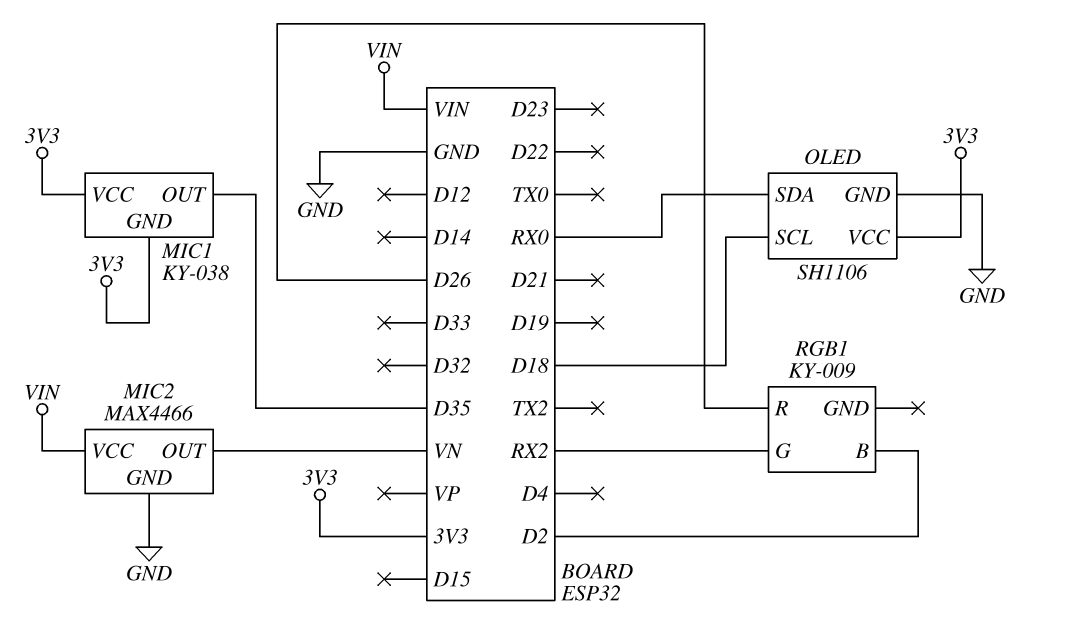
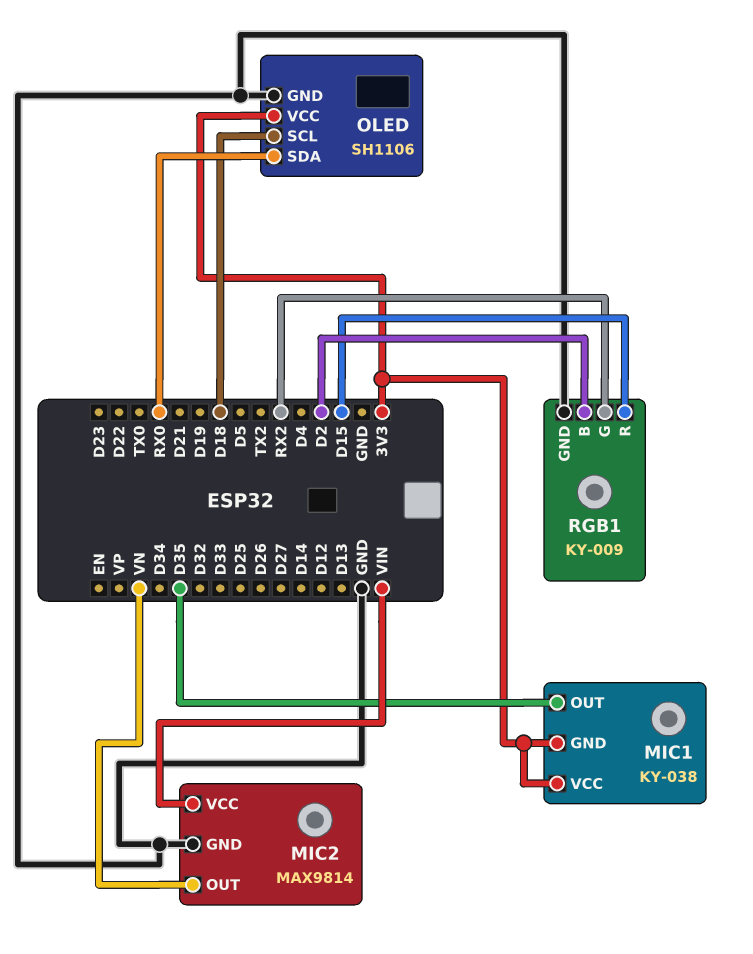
MIC2: MAX4466 -> MAX9814
RGB1 pin GND: none -> GND
RGB1 pin R: D26 -> D15

